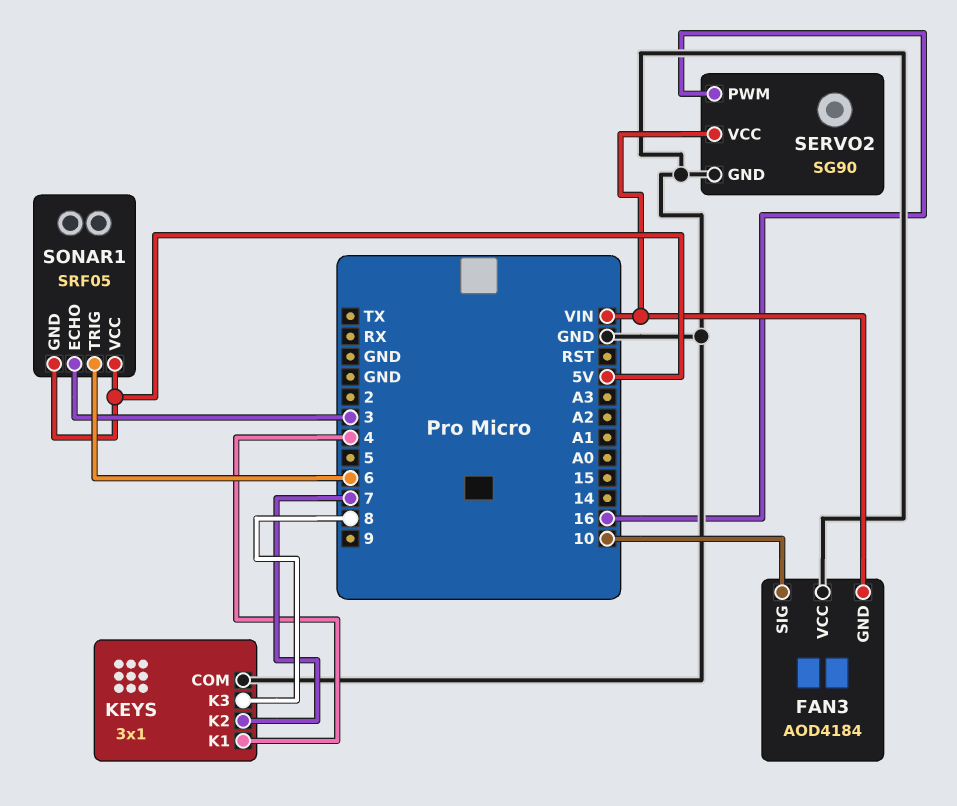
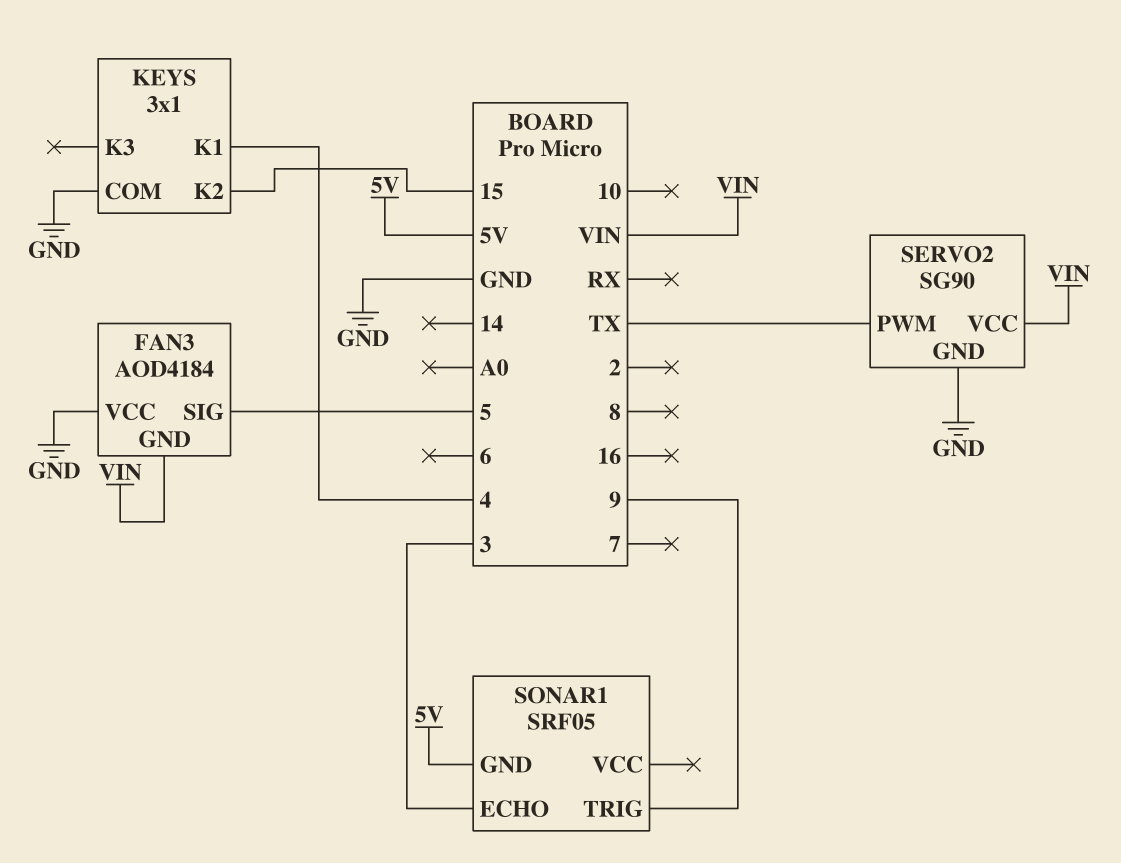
FAN3 pin SIG: 10 -> 5
KEYS pin K2: 7 -> 15
KEYS pin K3: 8 -> none
SERVO2 pin PWM: 16 -> TX
SONAR1 pin TRIG: 6 -> 9
SONAR1 pin VCC: 5V -> none

